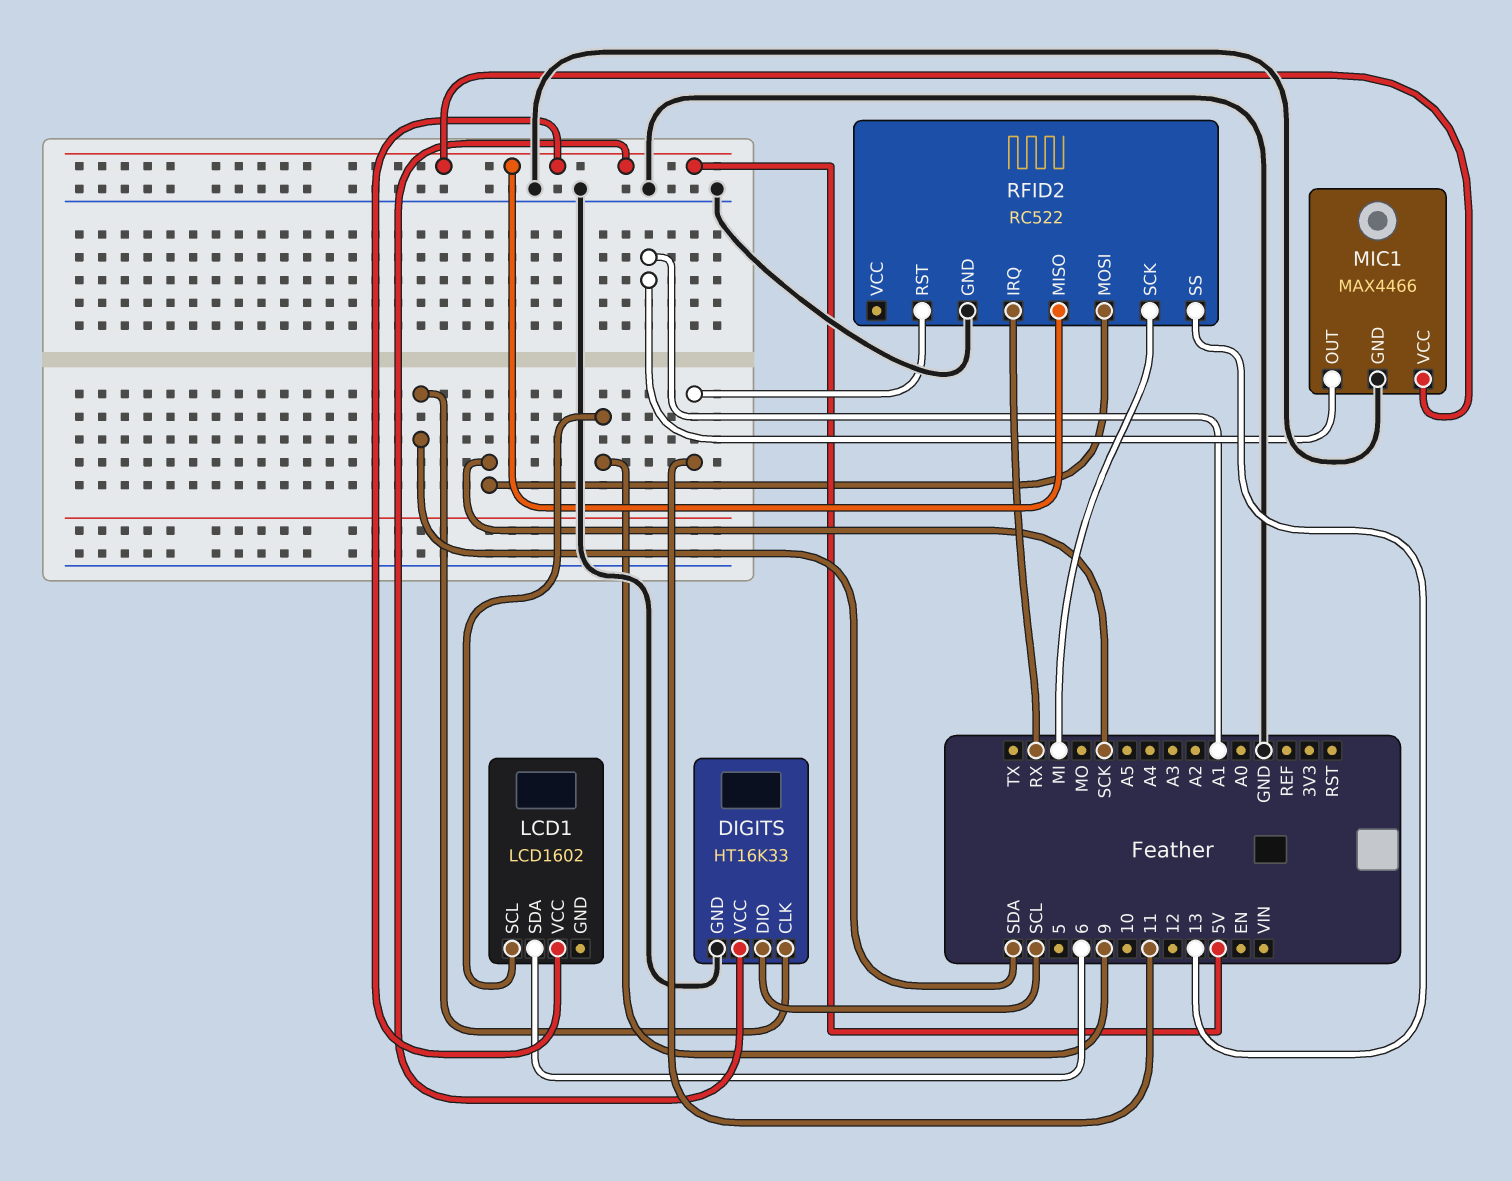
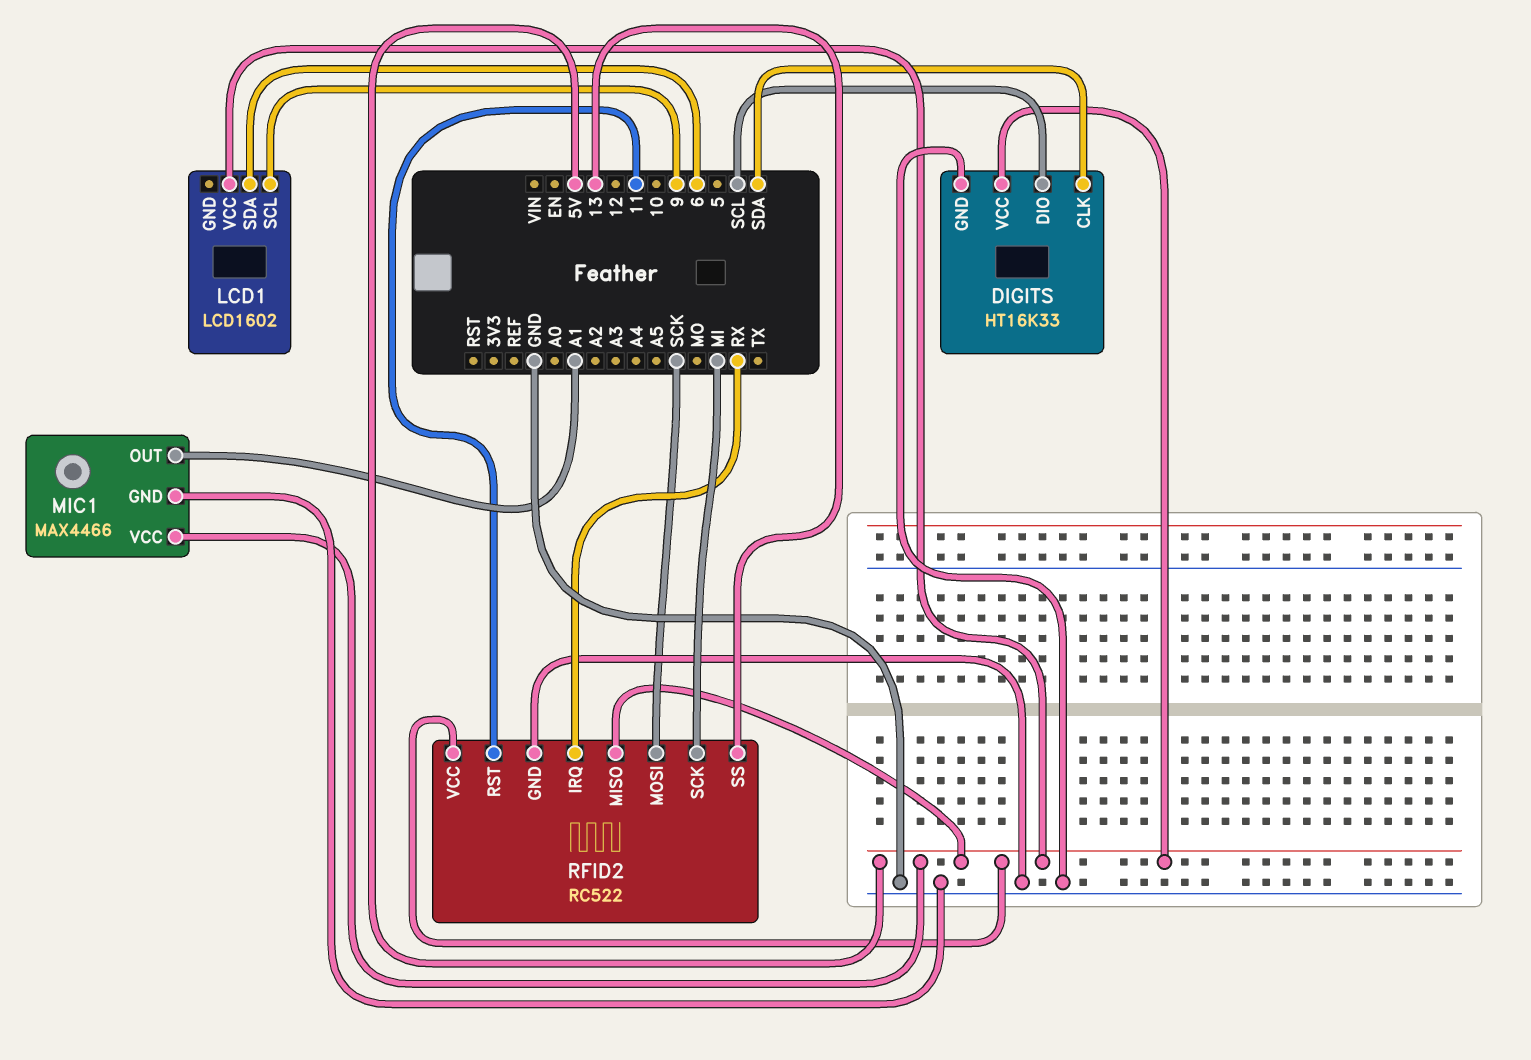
RFID2 pin VCC: none -> 5V

